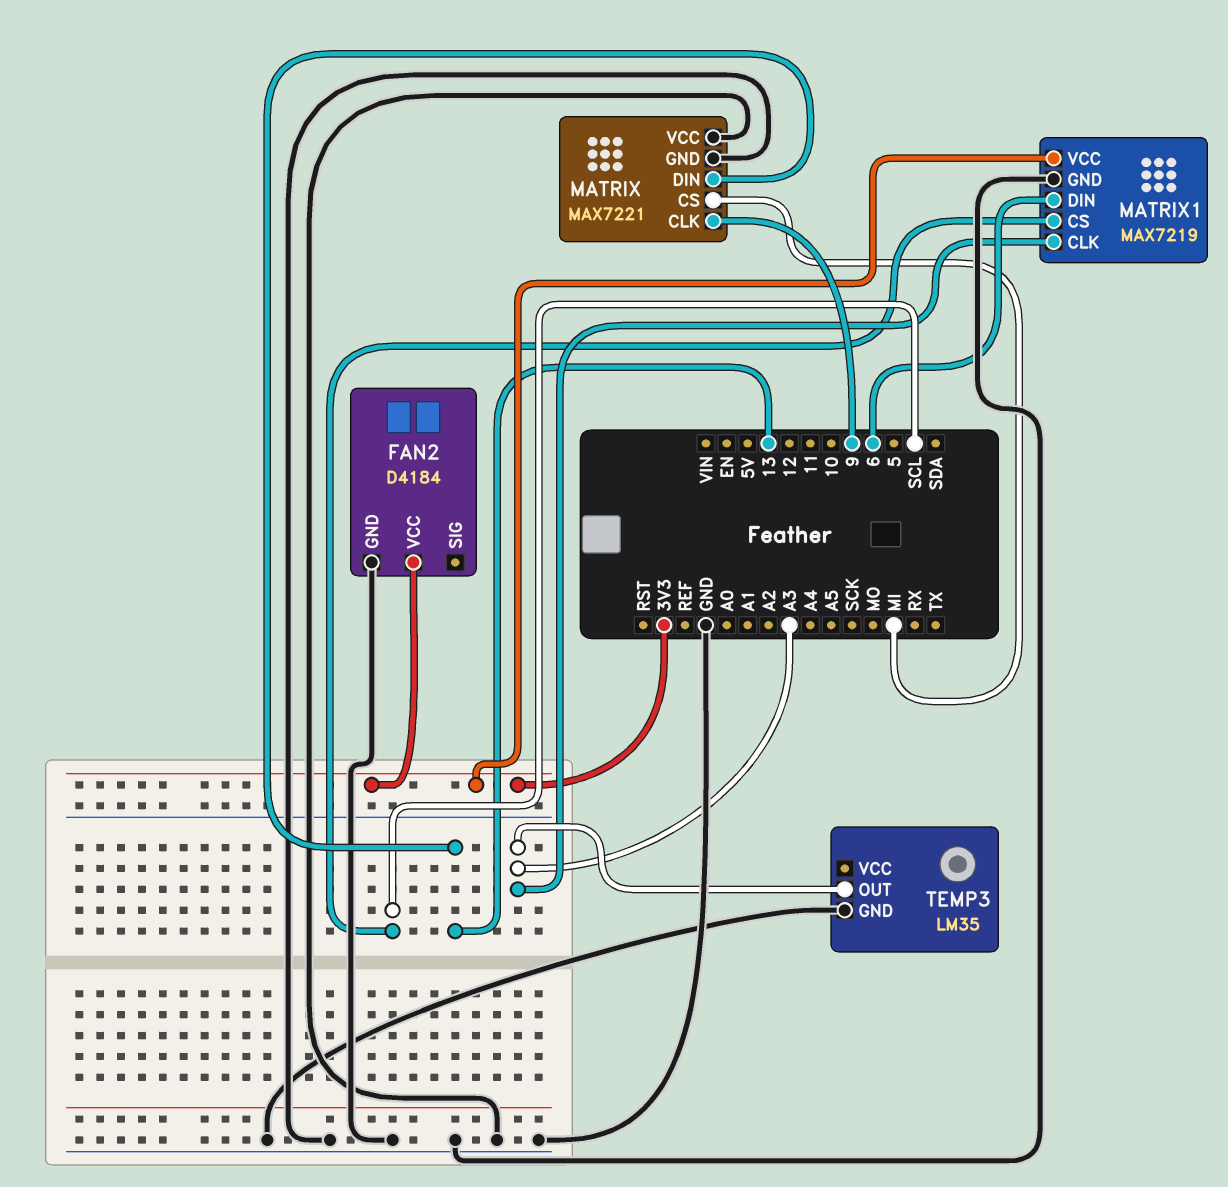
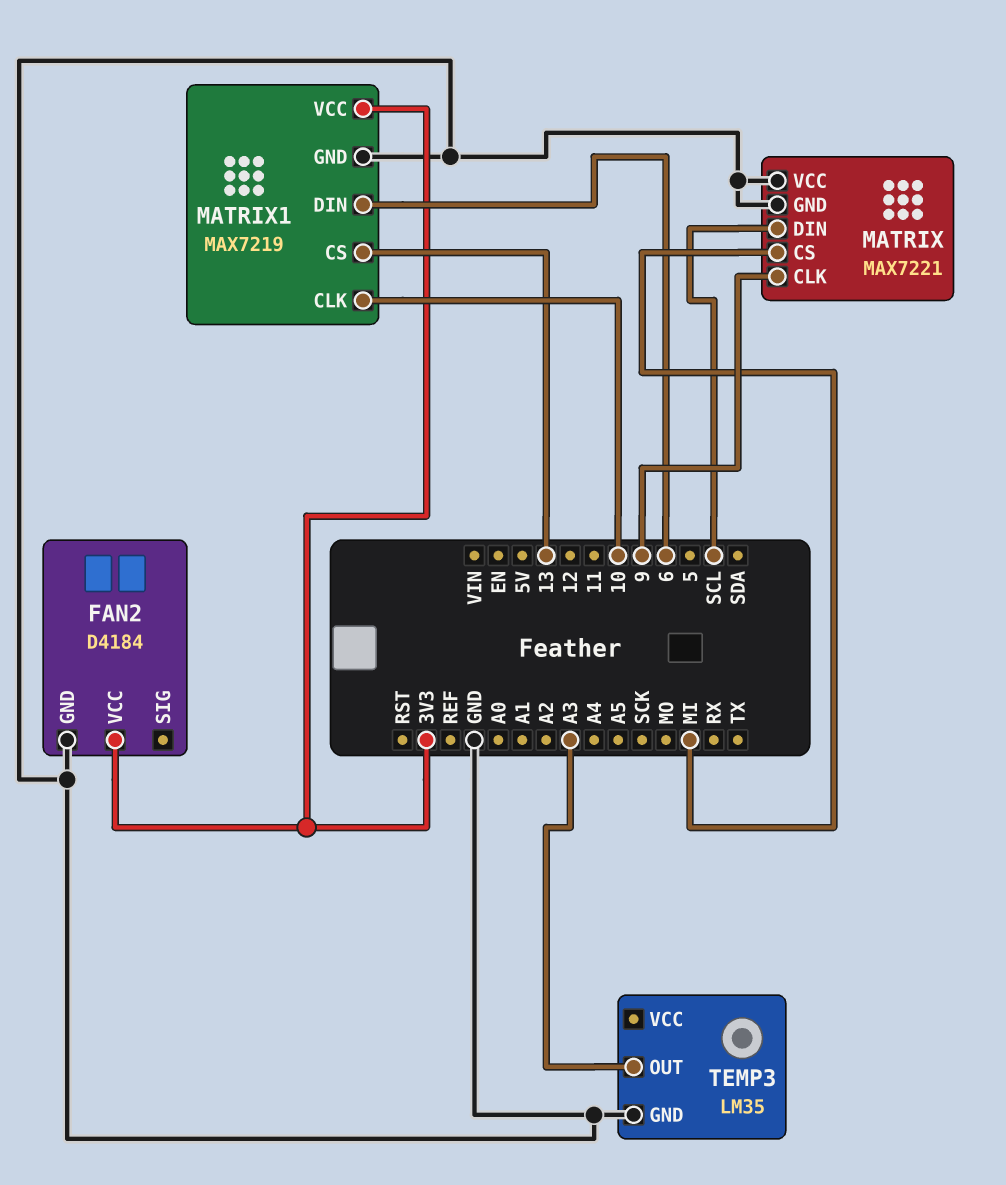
MATRIX pin DIN: 13 -> SCL
MATRIX1 pin CLK: A3 -> 10
MATRIX1 pin CS: SCL -> 13

